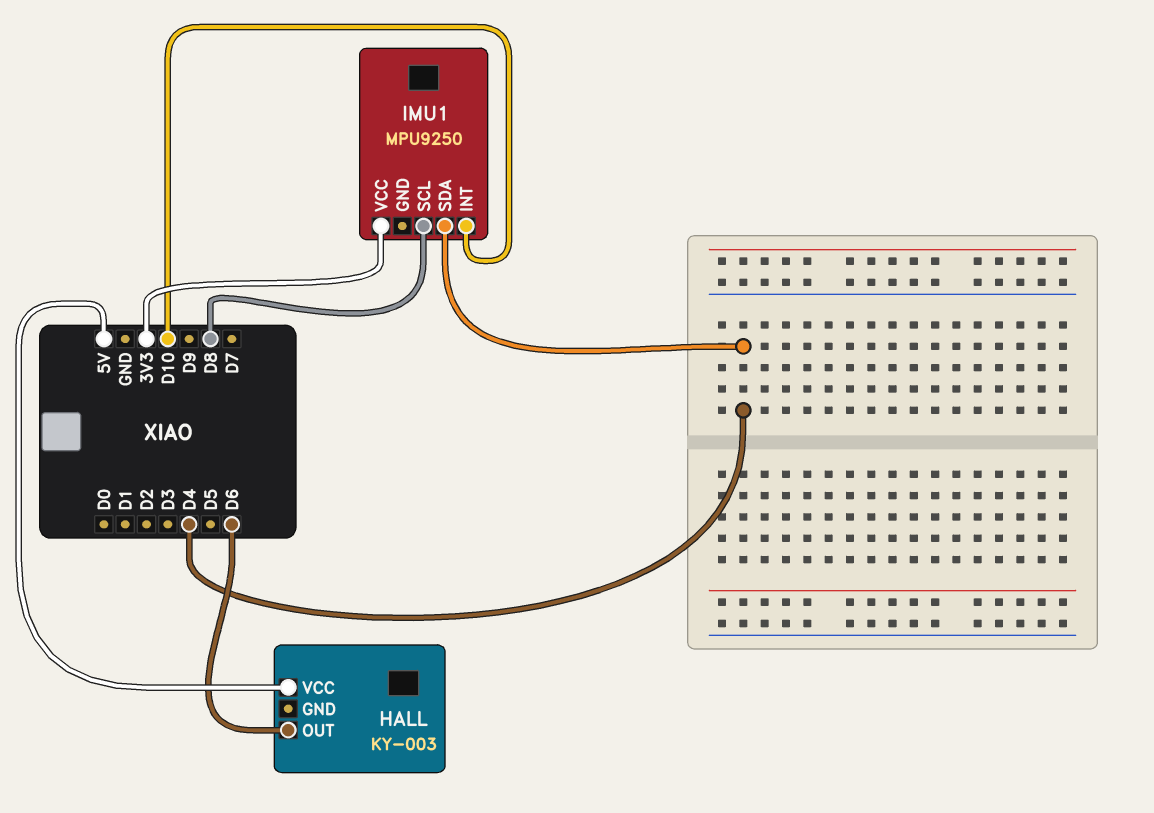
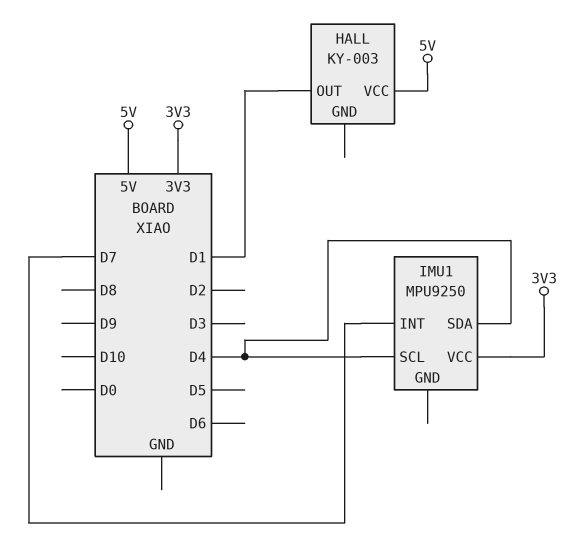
HALL pin OUT: D6 -> D1
IMU1 pin INT: D10 -> D7
IMU1 pin SCL: D8 -> D4

